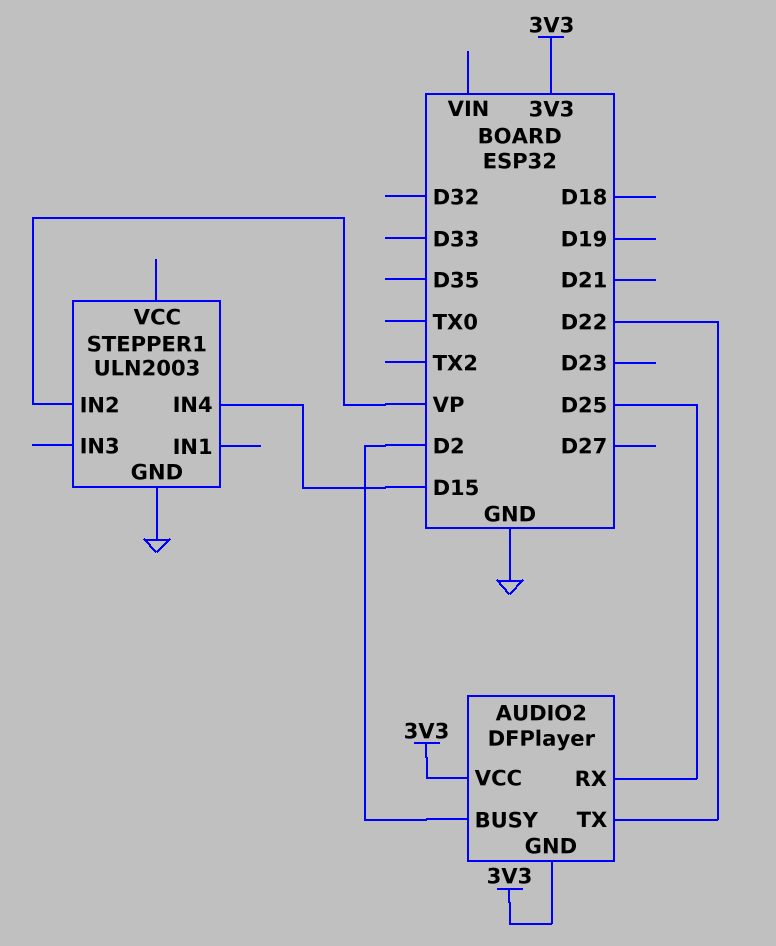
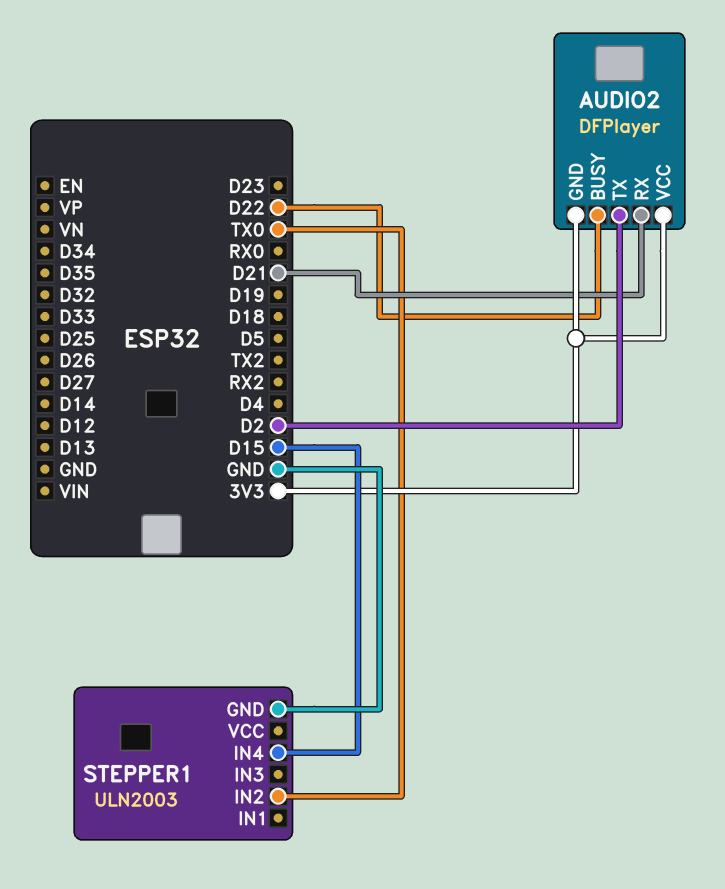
AUDIO2 pin BUSY: D2 -> D22
AUDIO2 pin RX: D25 -> D21
AUDIO2 pin TX: D22 -> D2
STEPPER1 pin IN2: VP -> TX0

